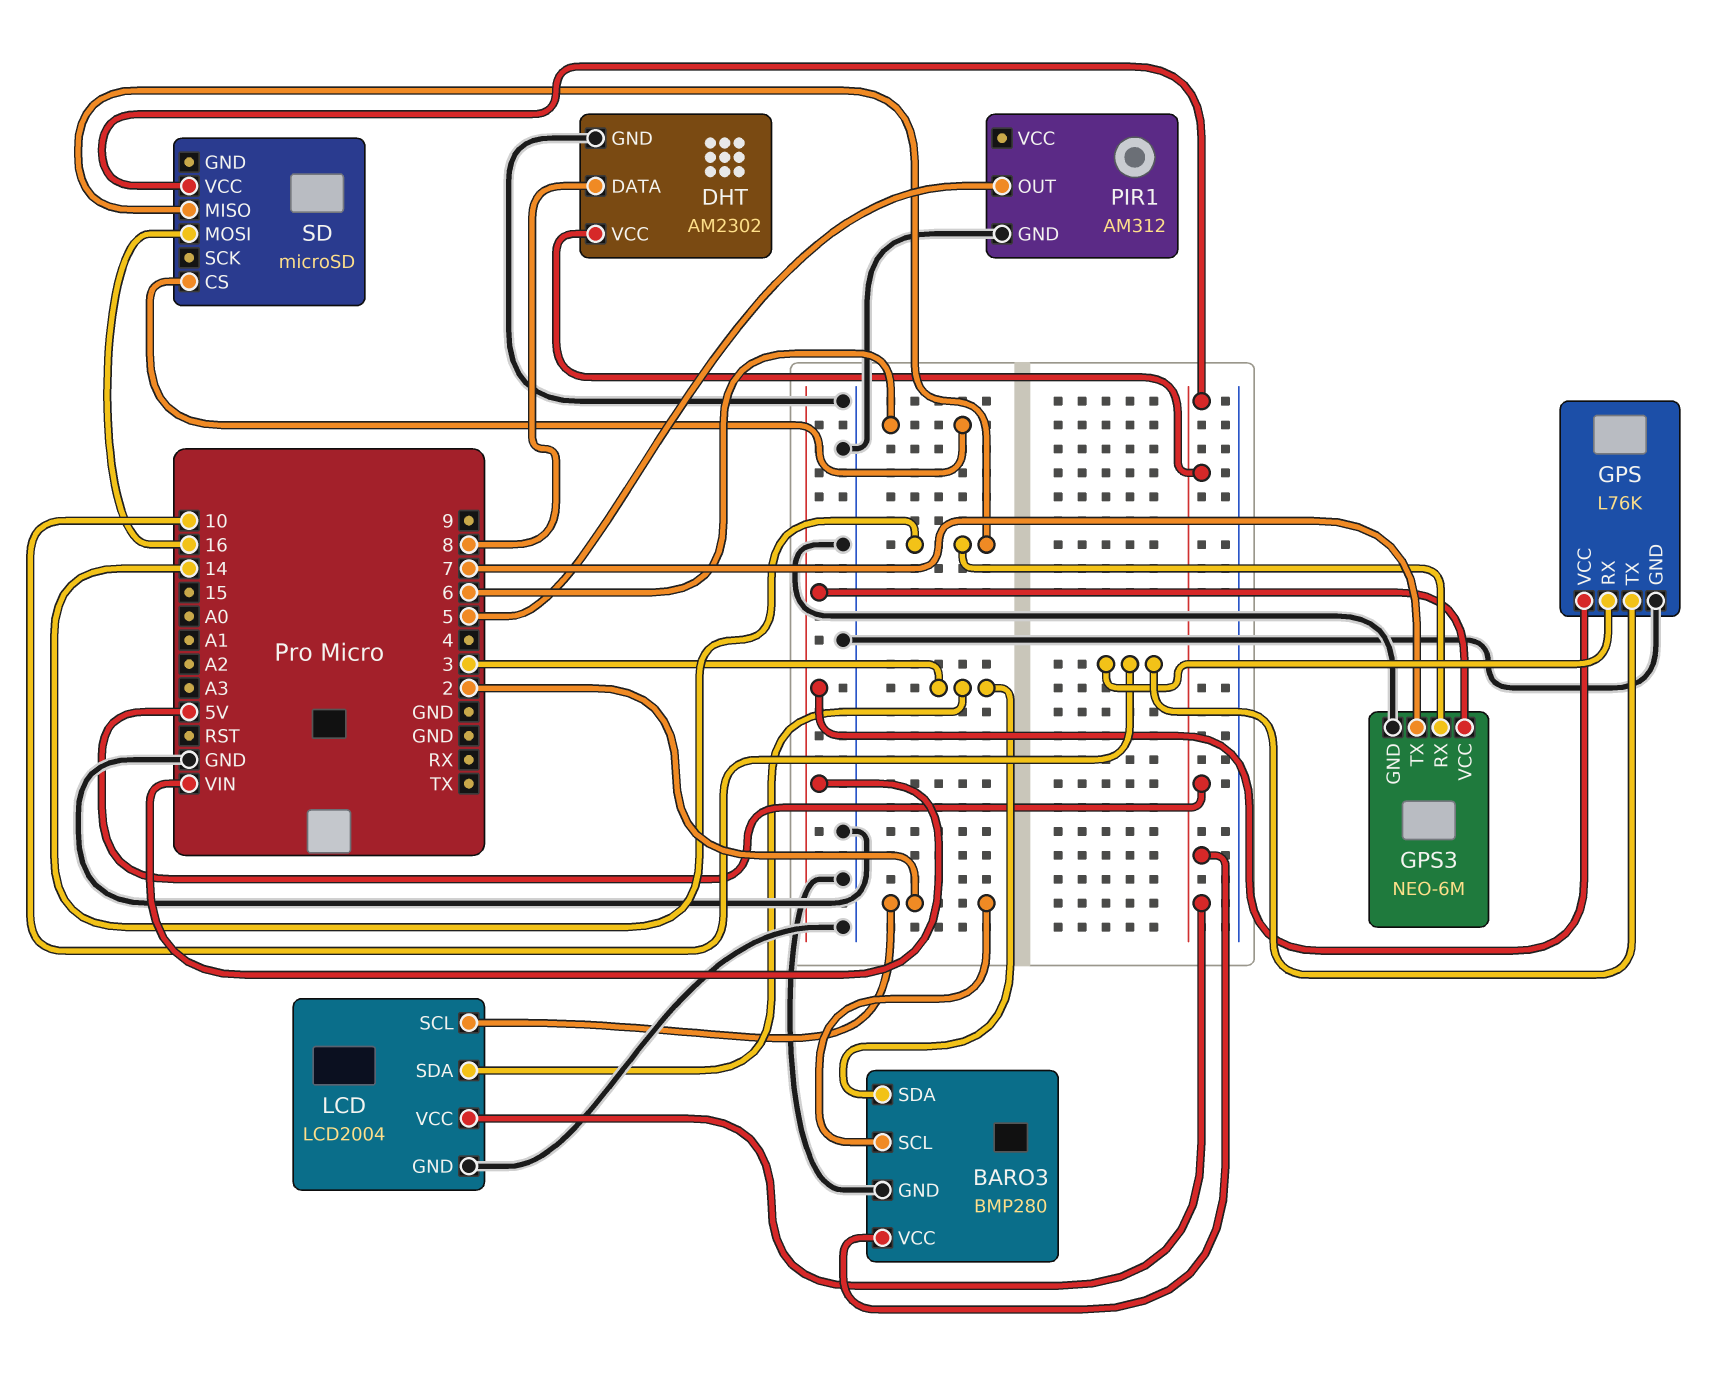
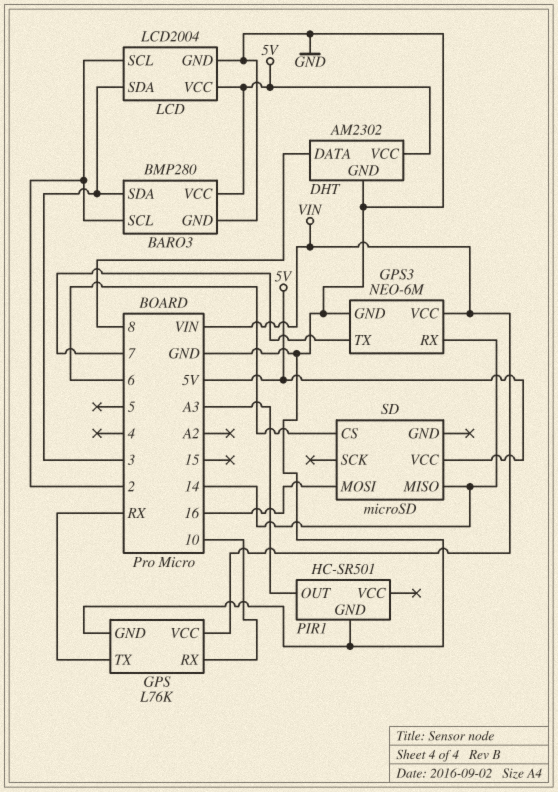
GPS pin TX: 10 -> RX
PIR1: AM312 -> HC-SR501
PIR1 pin OUT: 5 -> A3

